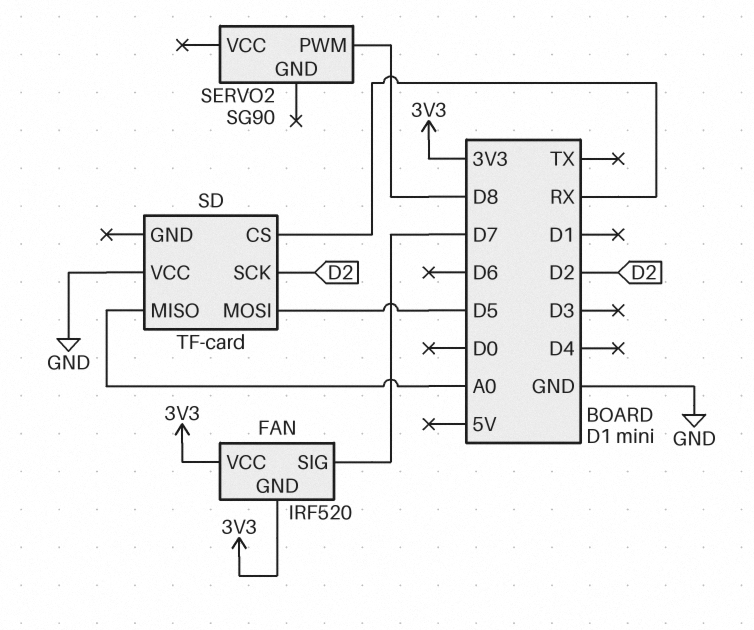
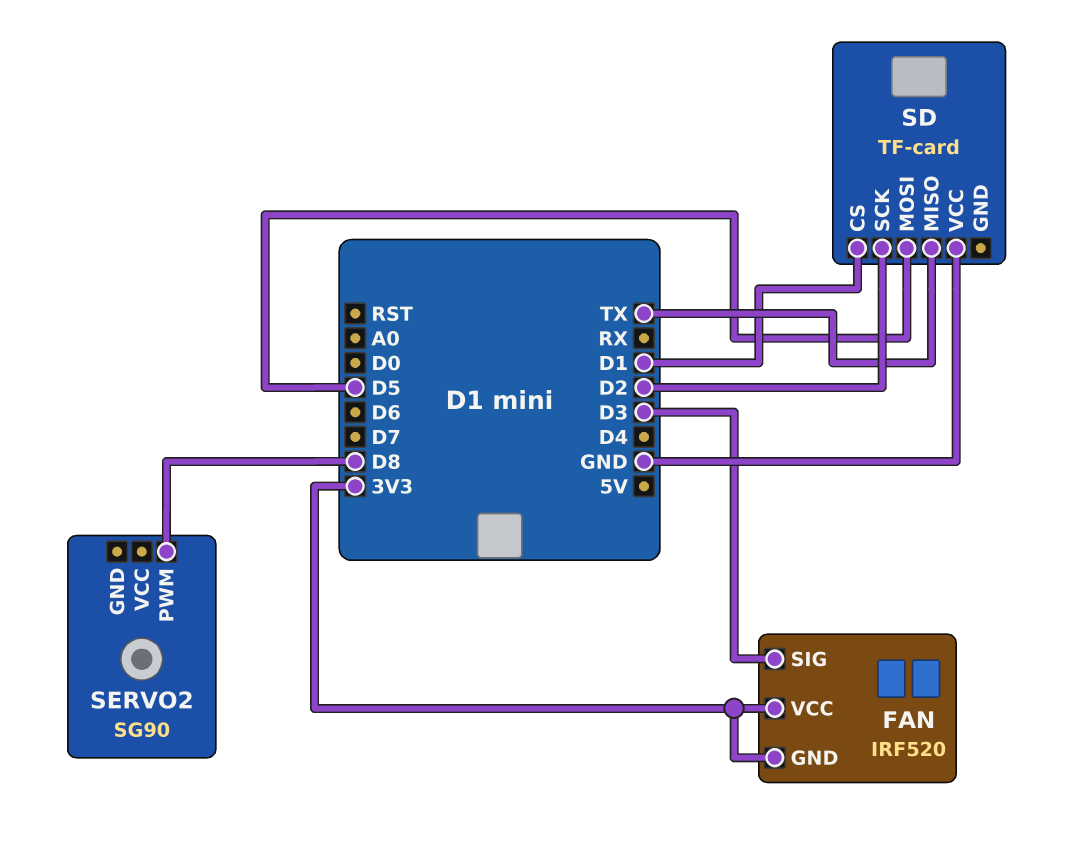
FAN pin SIG: D7 -> D3
SD pin CS: RX -> D1
SD pin MISO: A0 -> TX

